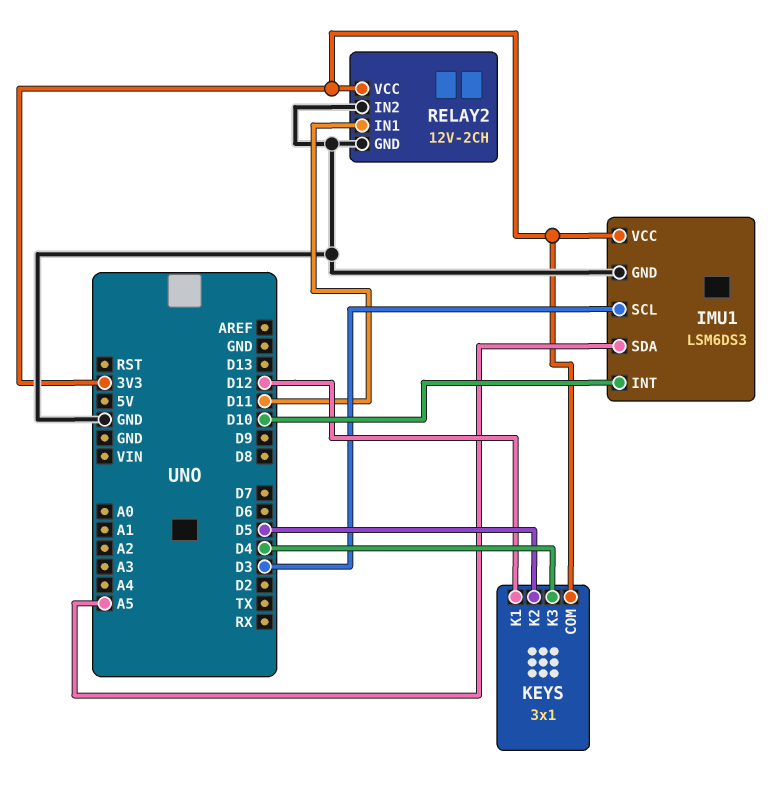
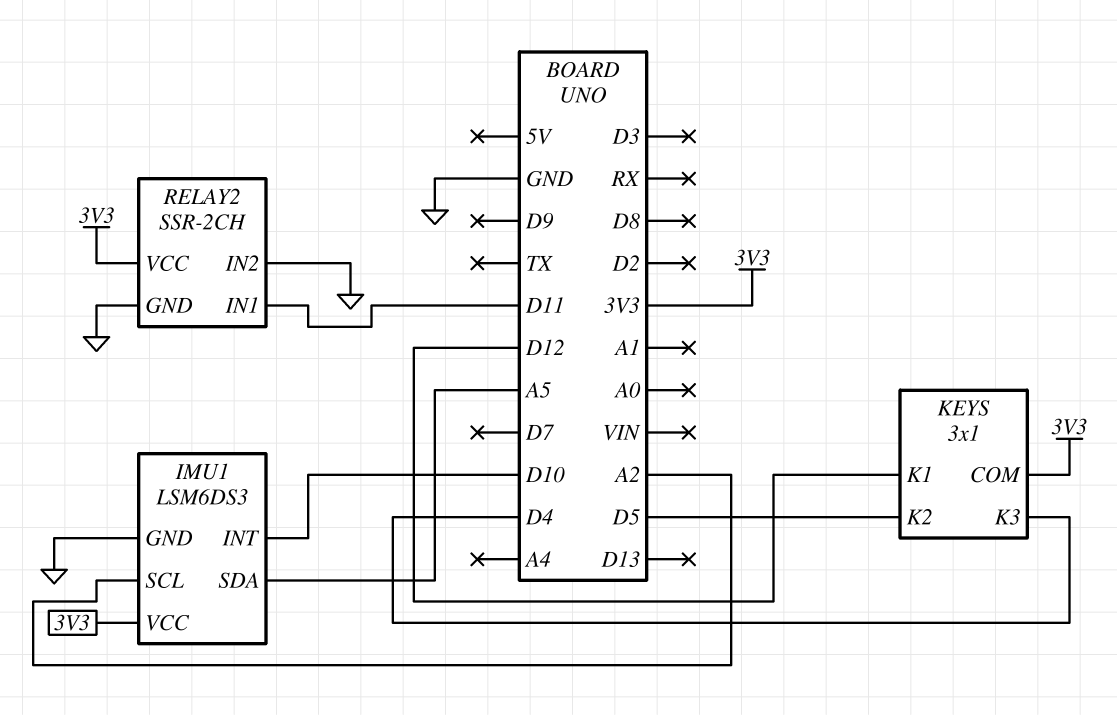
IMU1 pin SCL: D3 -> A2
RELAY2: 12V-2CH -> SSR-2CH

